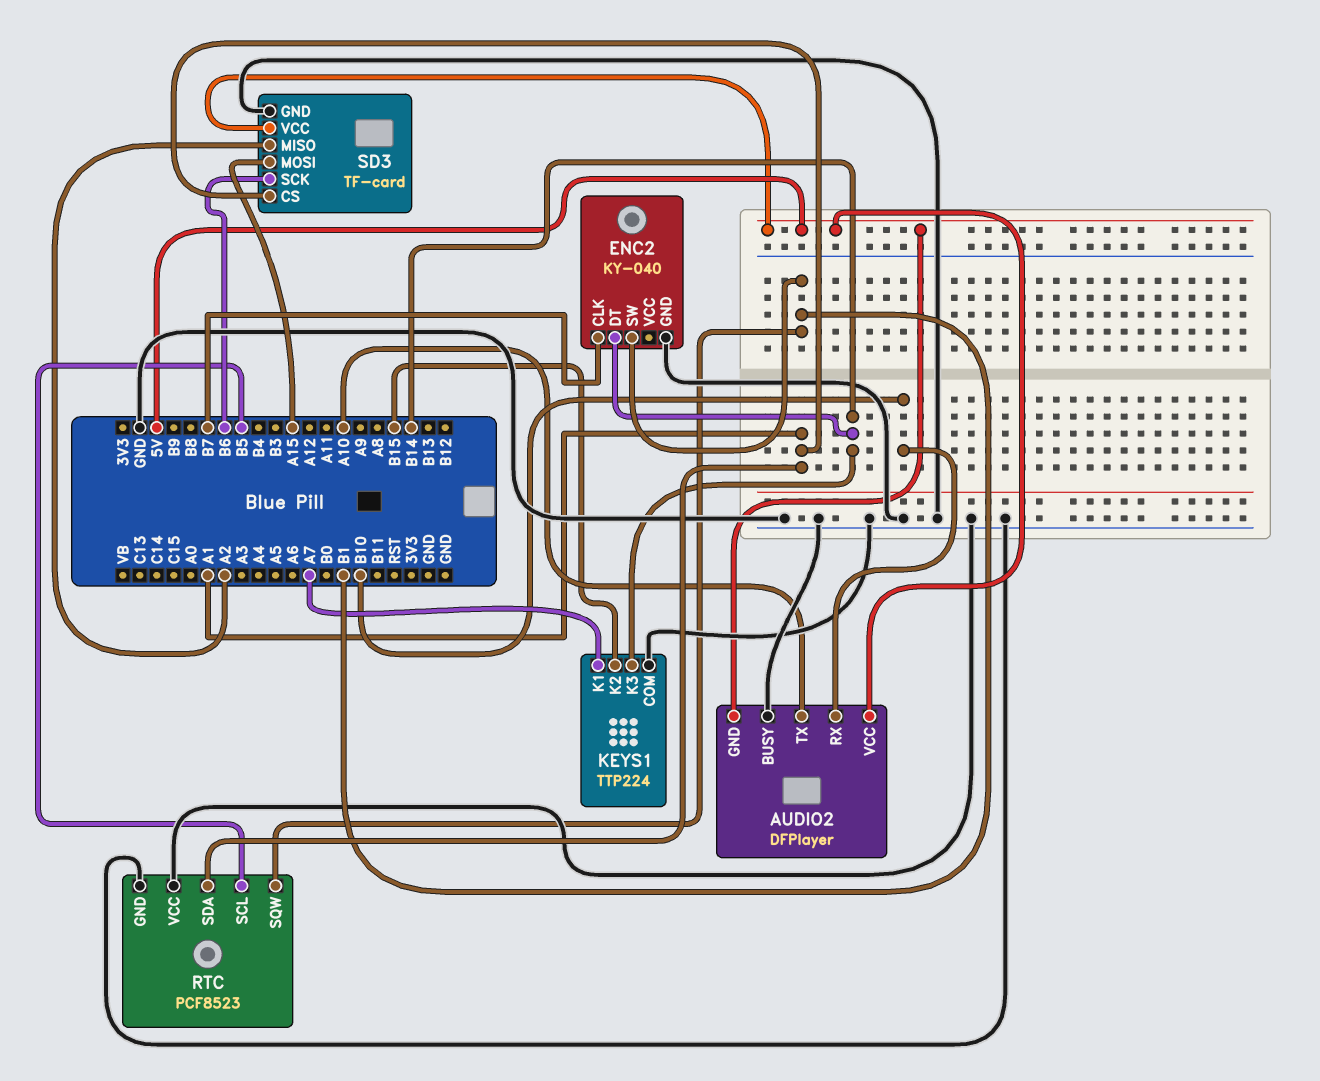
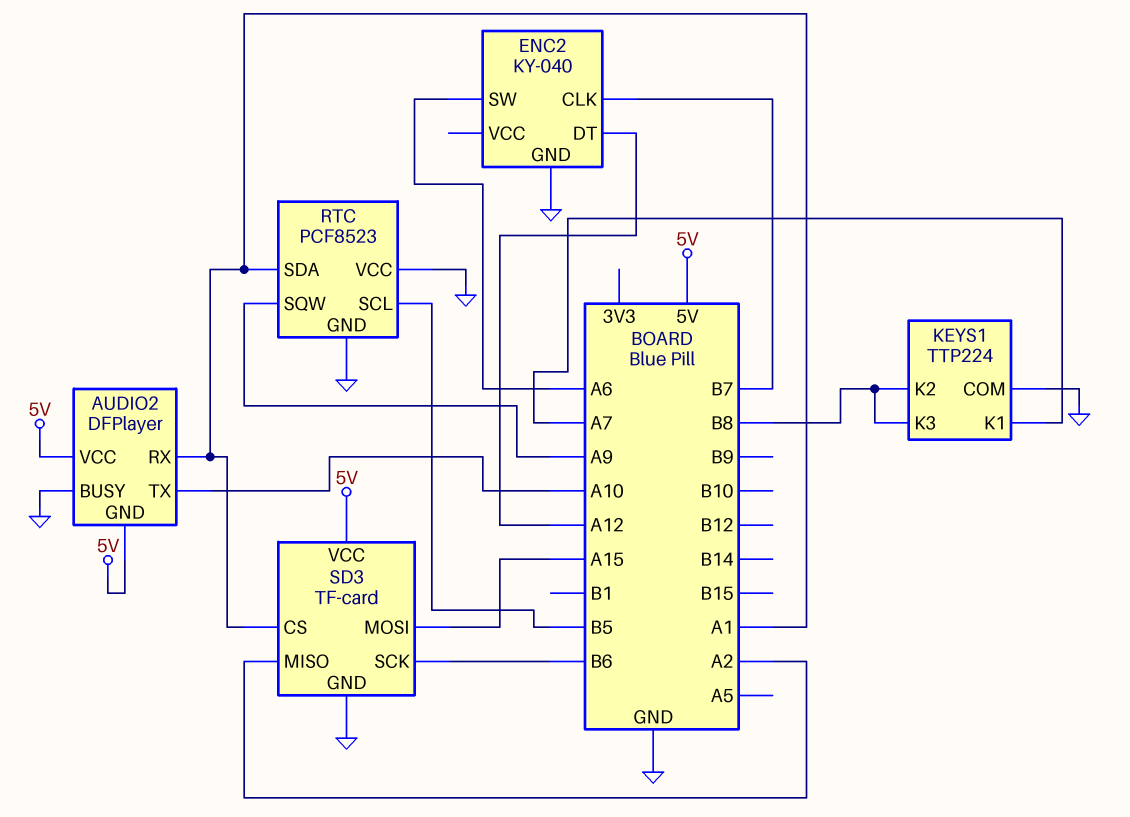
AUDIO2 pin RX: B10 -> A1
ENC2 pin DT: B14 -> A12
ENC2 pin SW: B1 -> A6
KEYS1 pin K2: B15 -> B8
KEYS1 pin K3: B14 -> B8
RTC pin SQW: B1 -> A9

